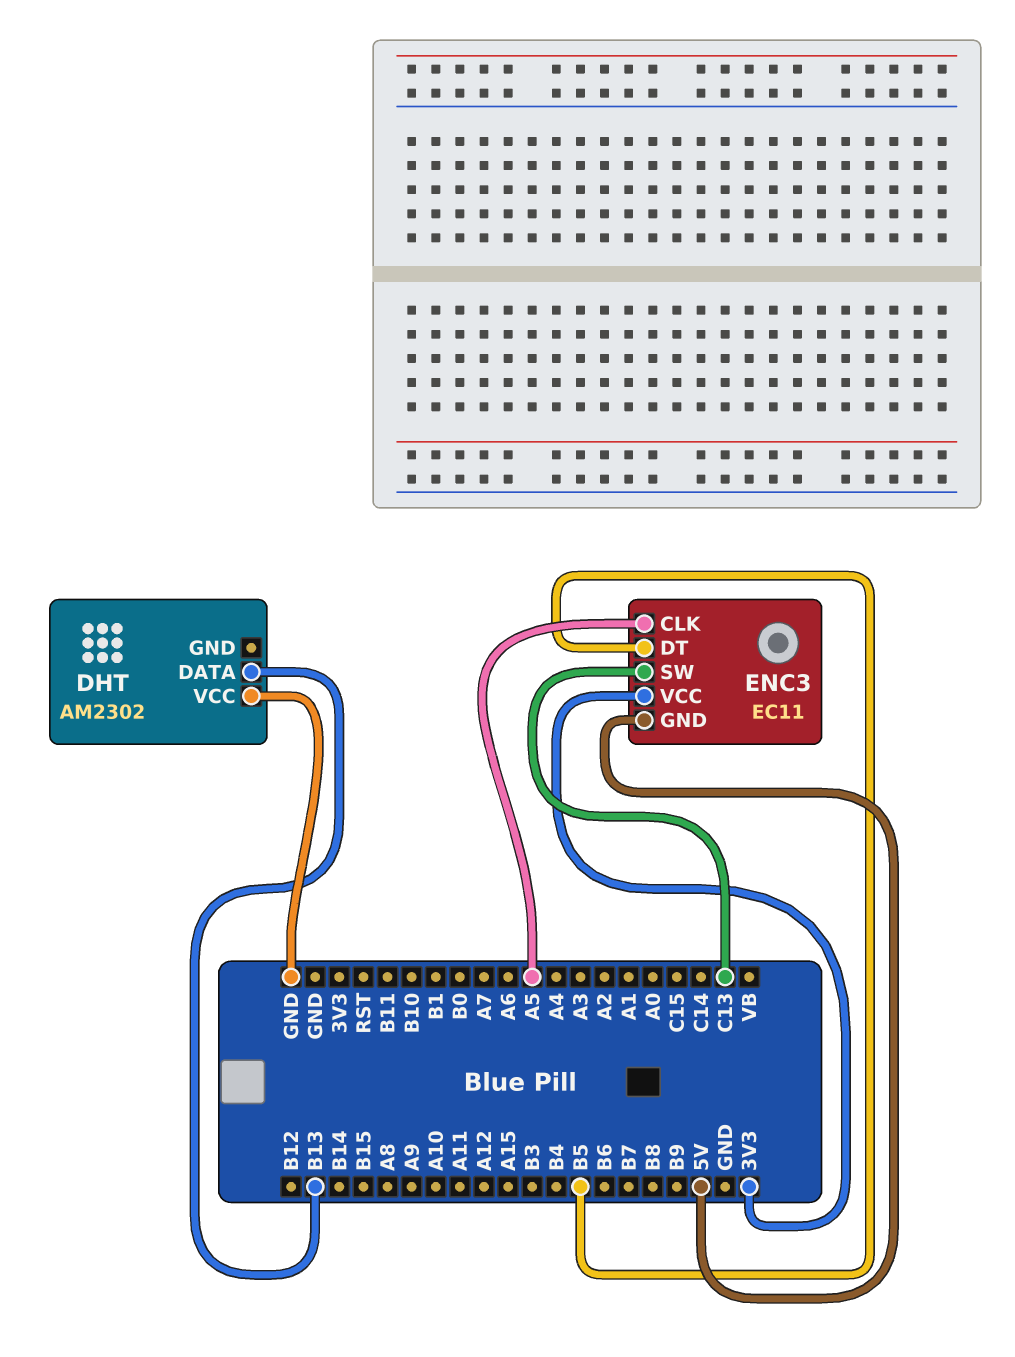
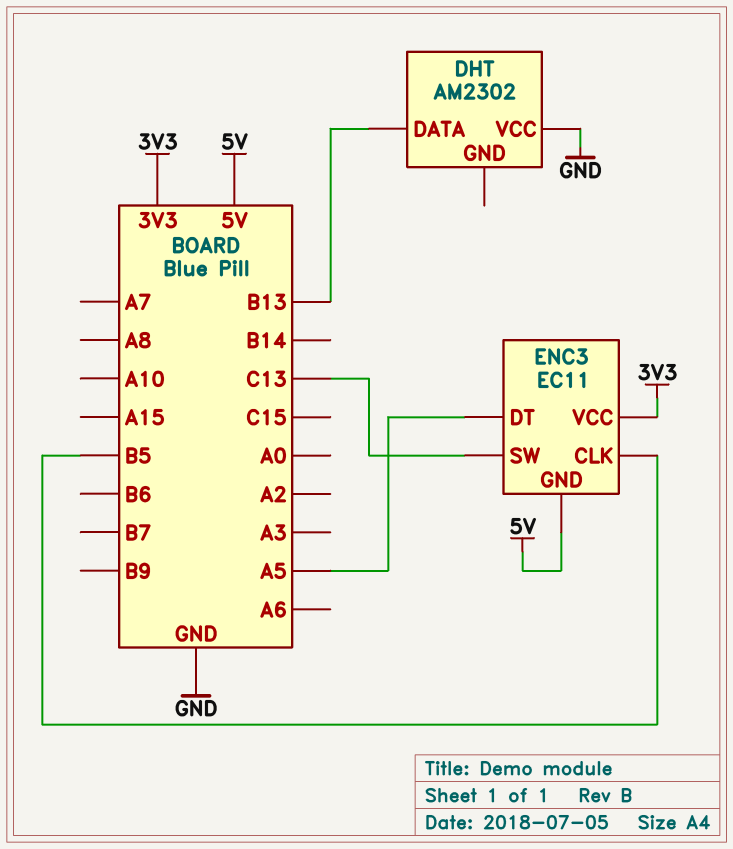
ENC3 pin CLK: A5 -> B5
ENC3 pin DT: B5 -> A5

